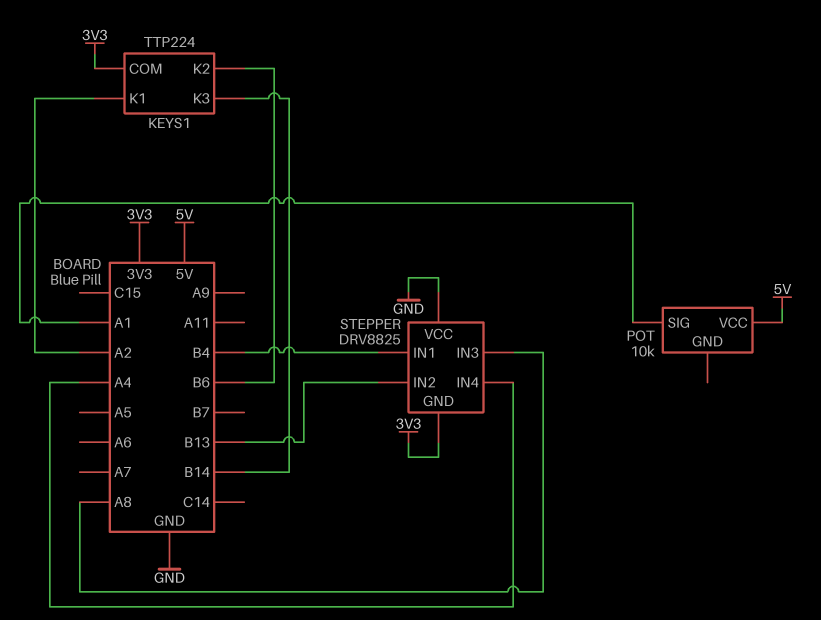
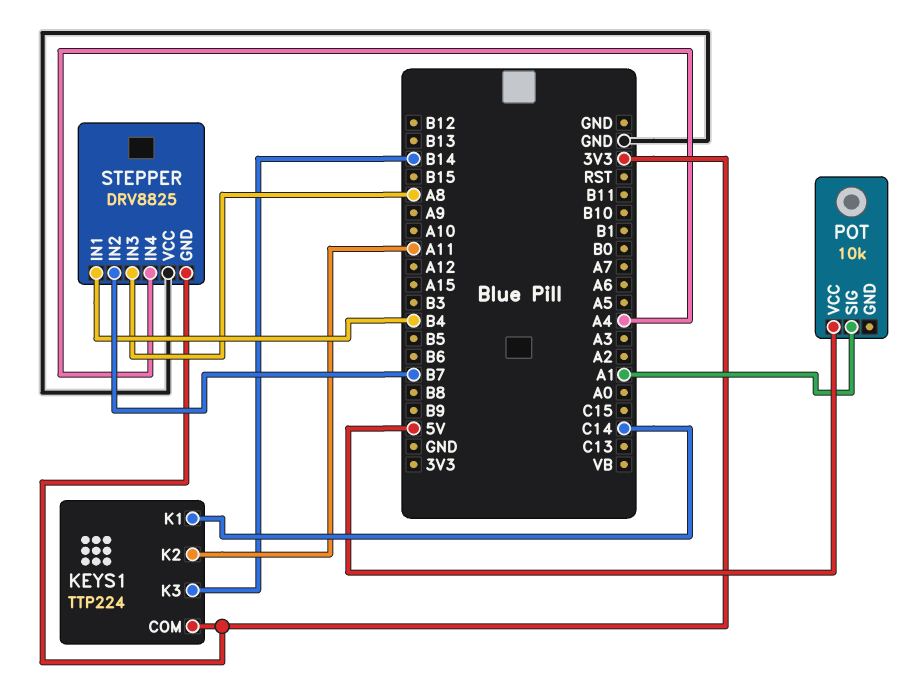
KEYS1 pin K1: A2 -> C14
KEYS1 pin K2: B6 -> A11
STEPPER pin IN2: B13 -> B7

